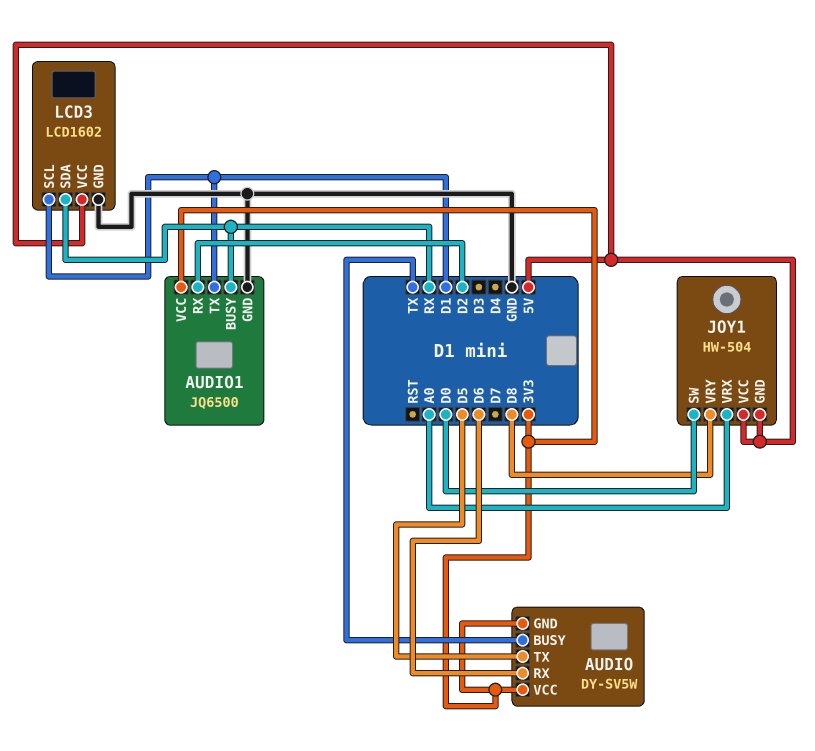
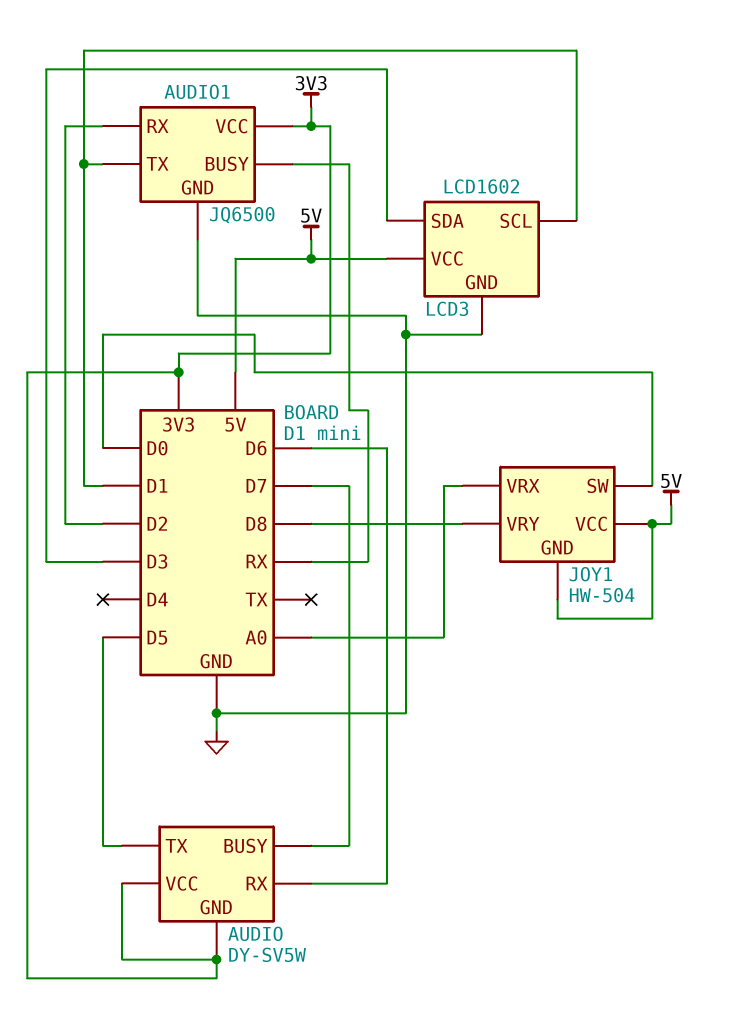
AUDIO pin BUSY: TX -> D7
LCD3 pin SDA: RX -> D3

